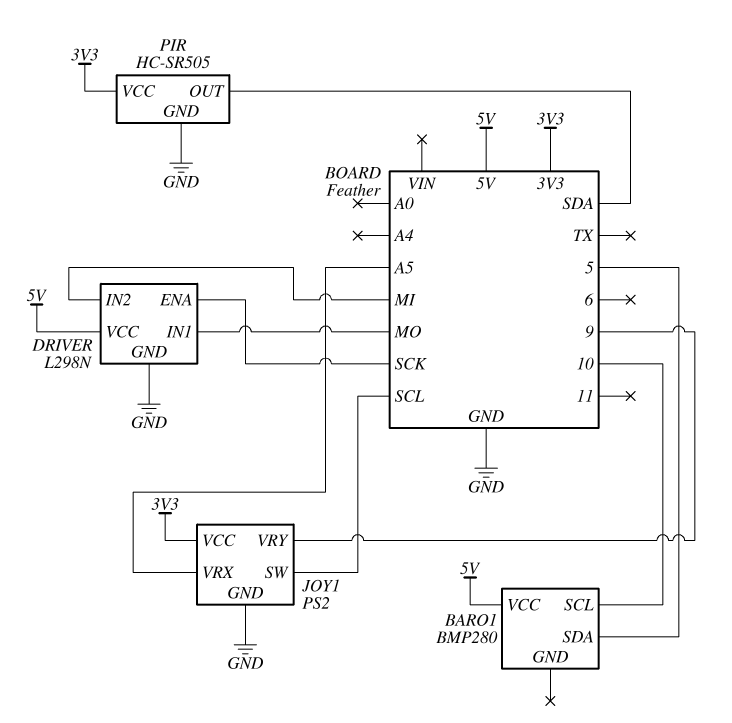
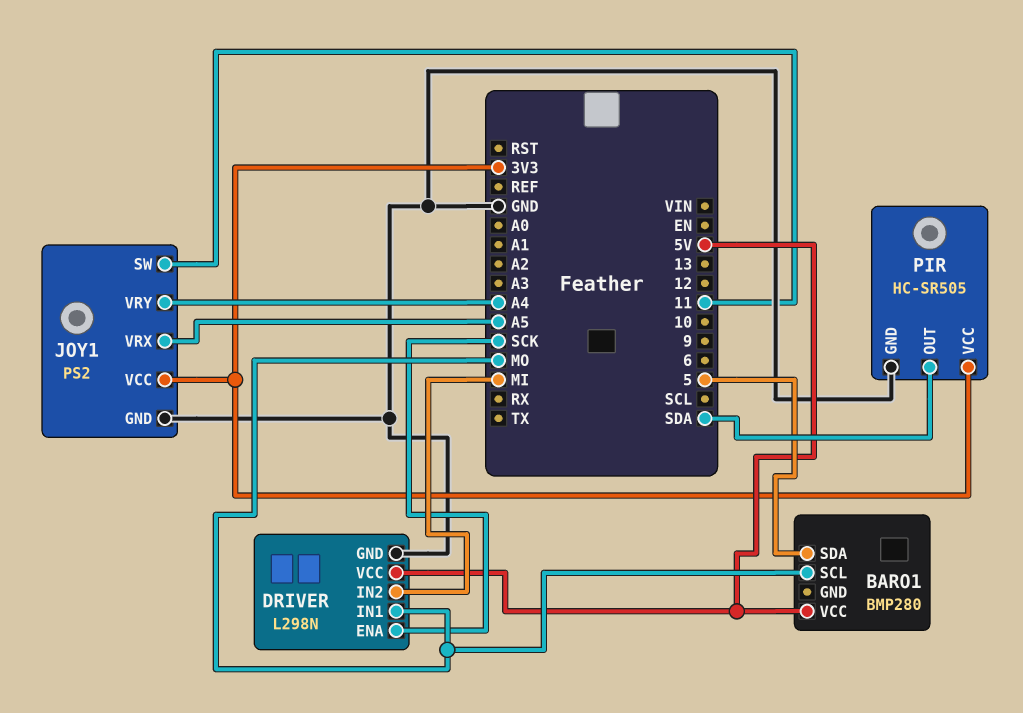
BARO1 pin SCL: 10 -> MO
JOY1 pin SW: SCL -> 11
JOY1 pin VRY: 9 -> A4

